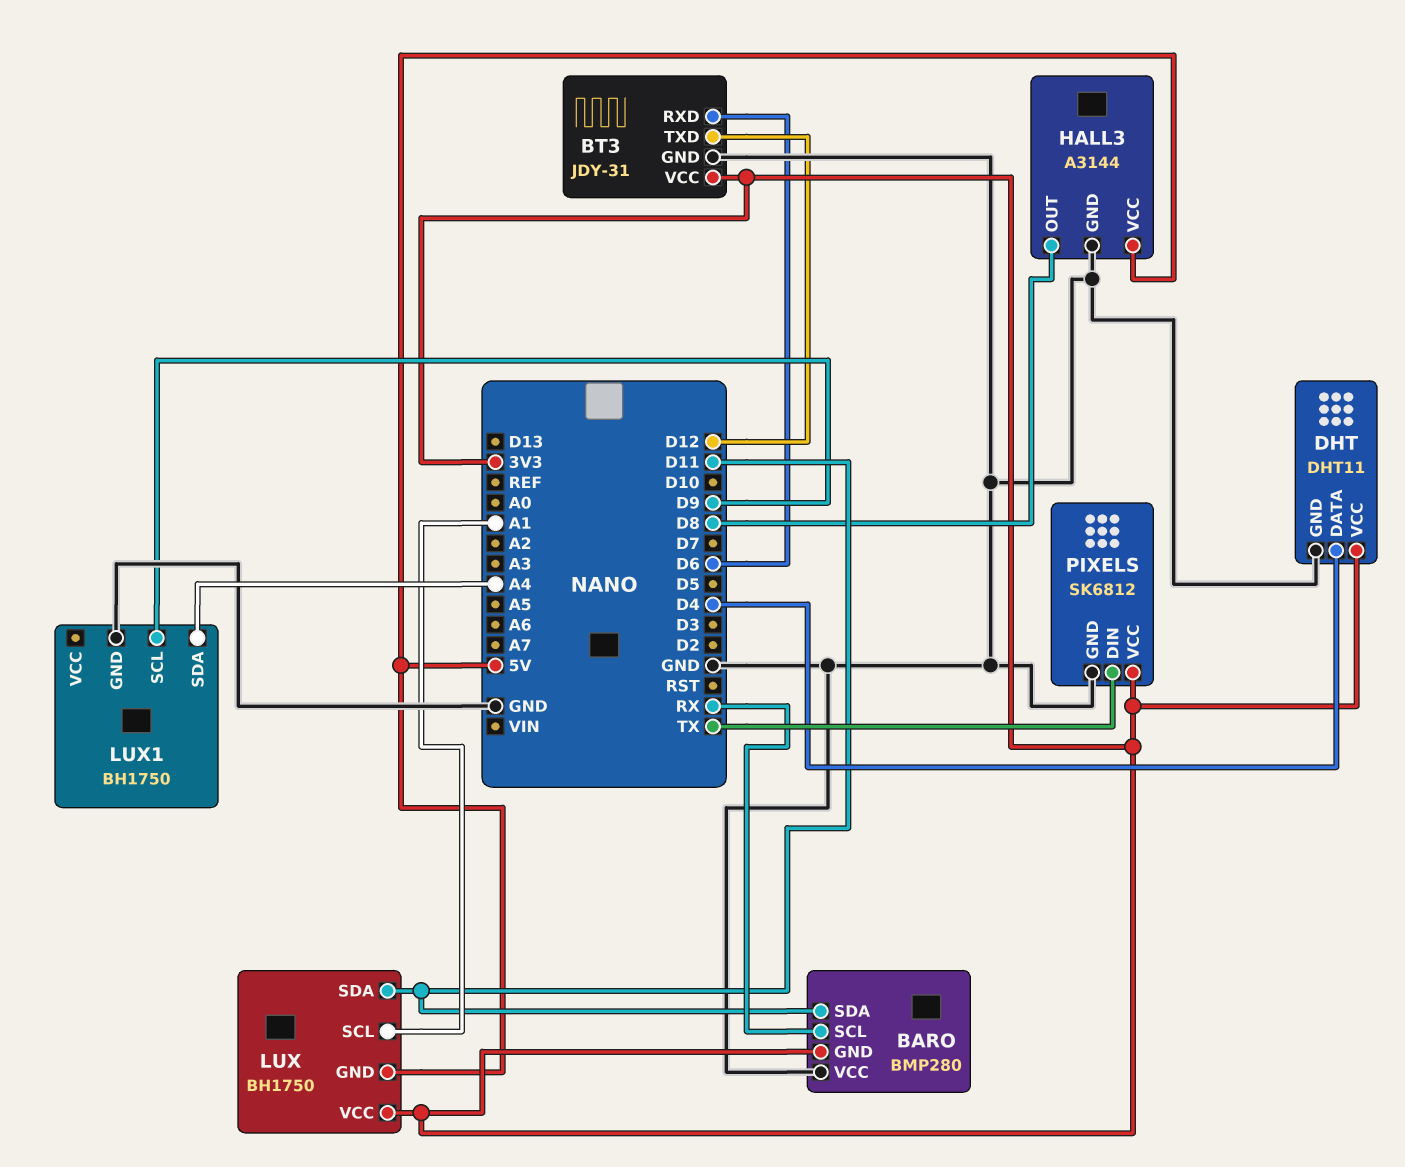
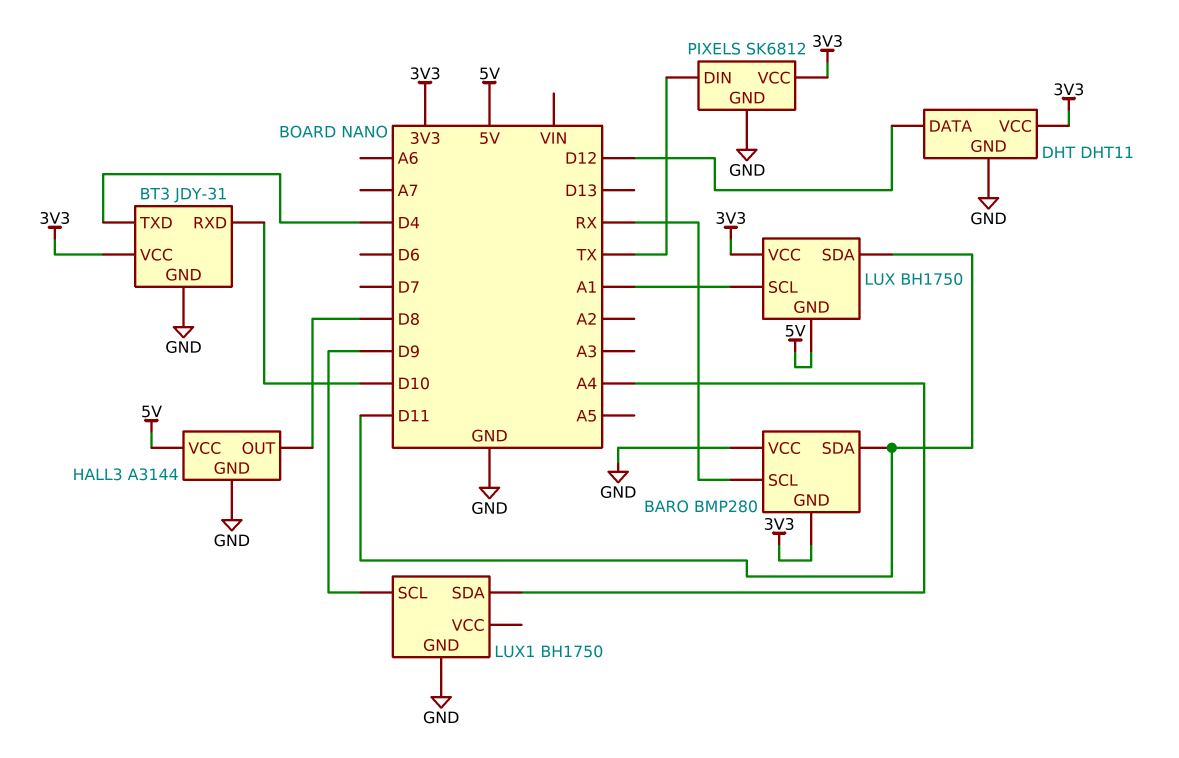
BT3 pin RXD: D6 -> D10
BT3 pin TXD: D12 -> D4
DHT pin DATA: D4 -> D12

